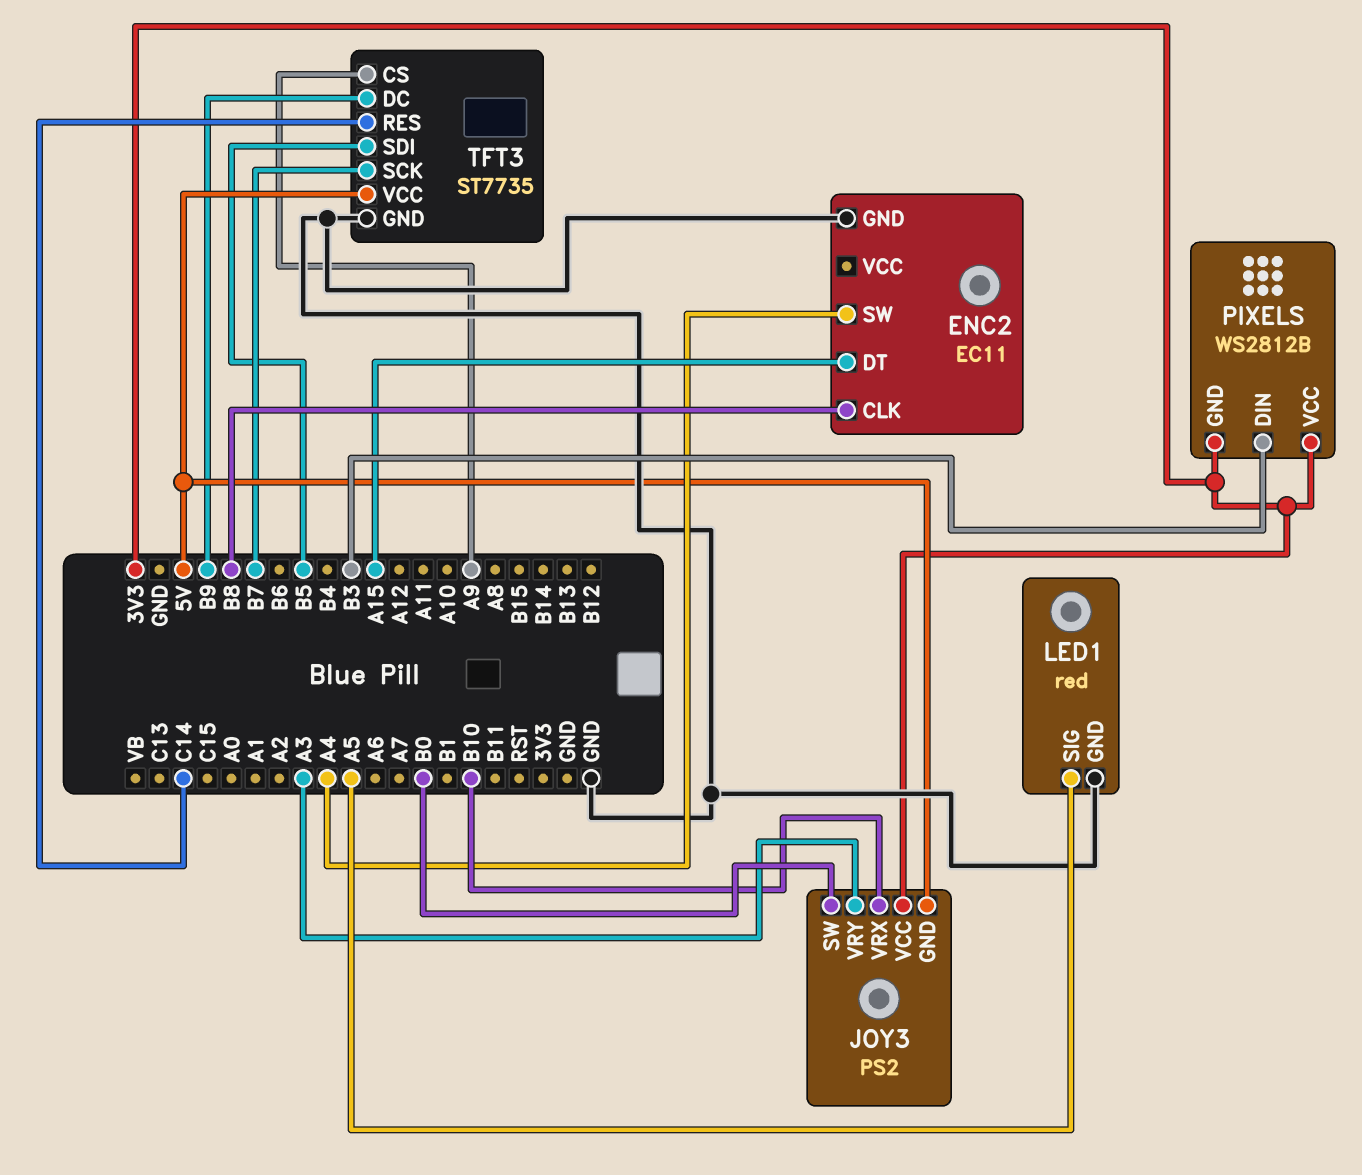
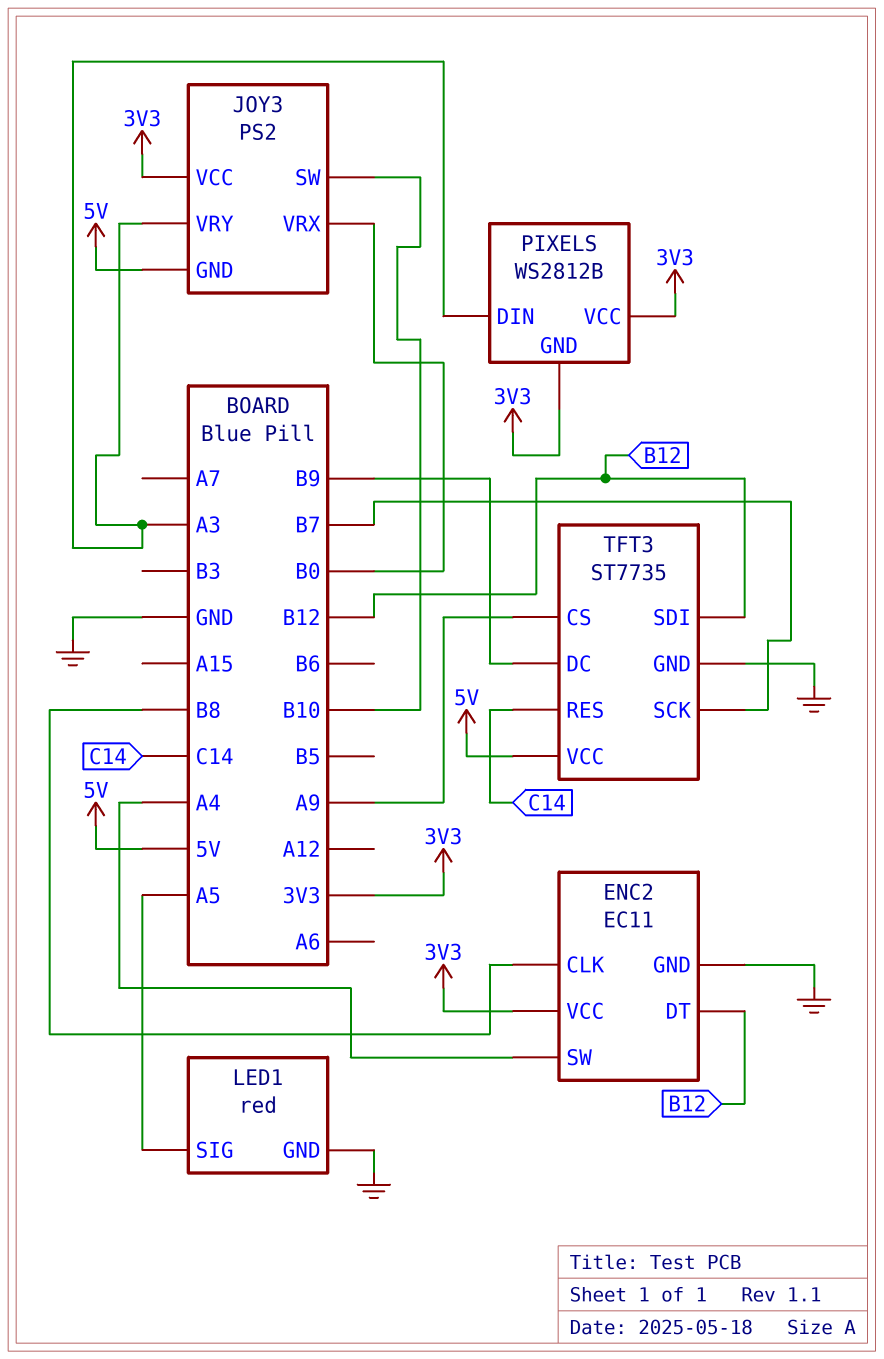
ENC2 pin DT: A15 -> B12
ENC2 pin VCC: none -> 3V3
JOY3 pin SW: B0 -> B10
JOY3 pin VRX: B10 -> B0
PIXELS pin DIN: B3 -> A3
TFT3 pin SDI: B5 -> B12

